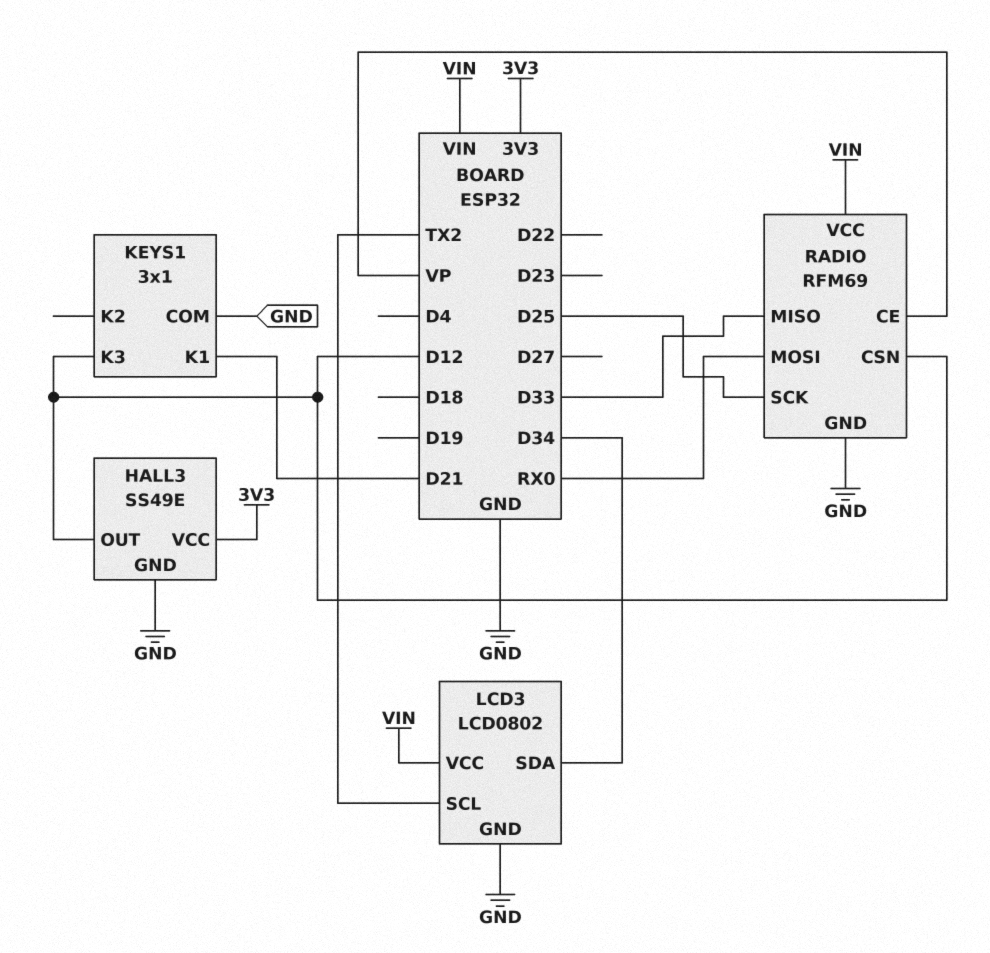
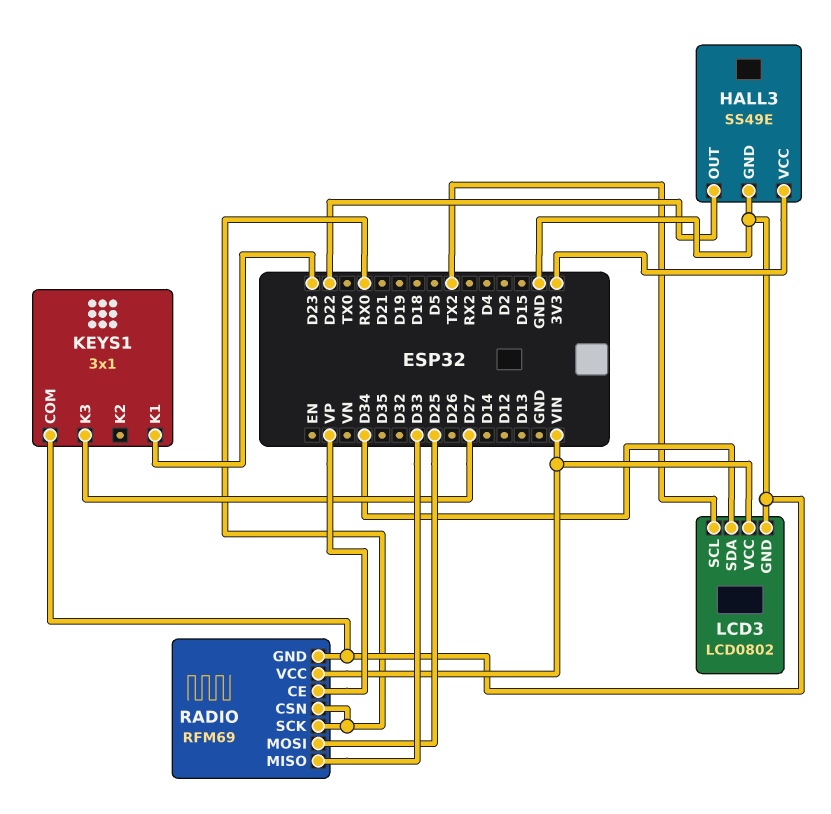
HALL3 pin OUT: D12 -> D22
KEYS1 pin K1: D21 -> D23
KEYS1 pin K3: D12 -> D27
RADIO pin CSN: D12 -> RX0
RADIO pin MOSI: RX0 -> D25
RADIO pin SCK: D25 -> RX0

